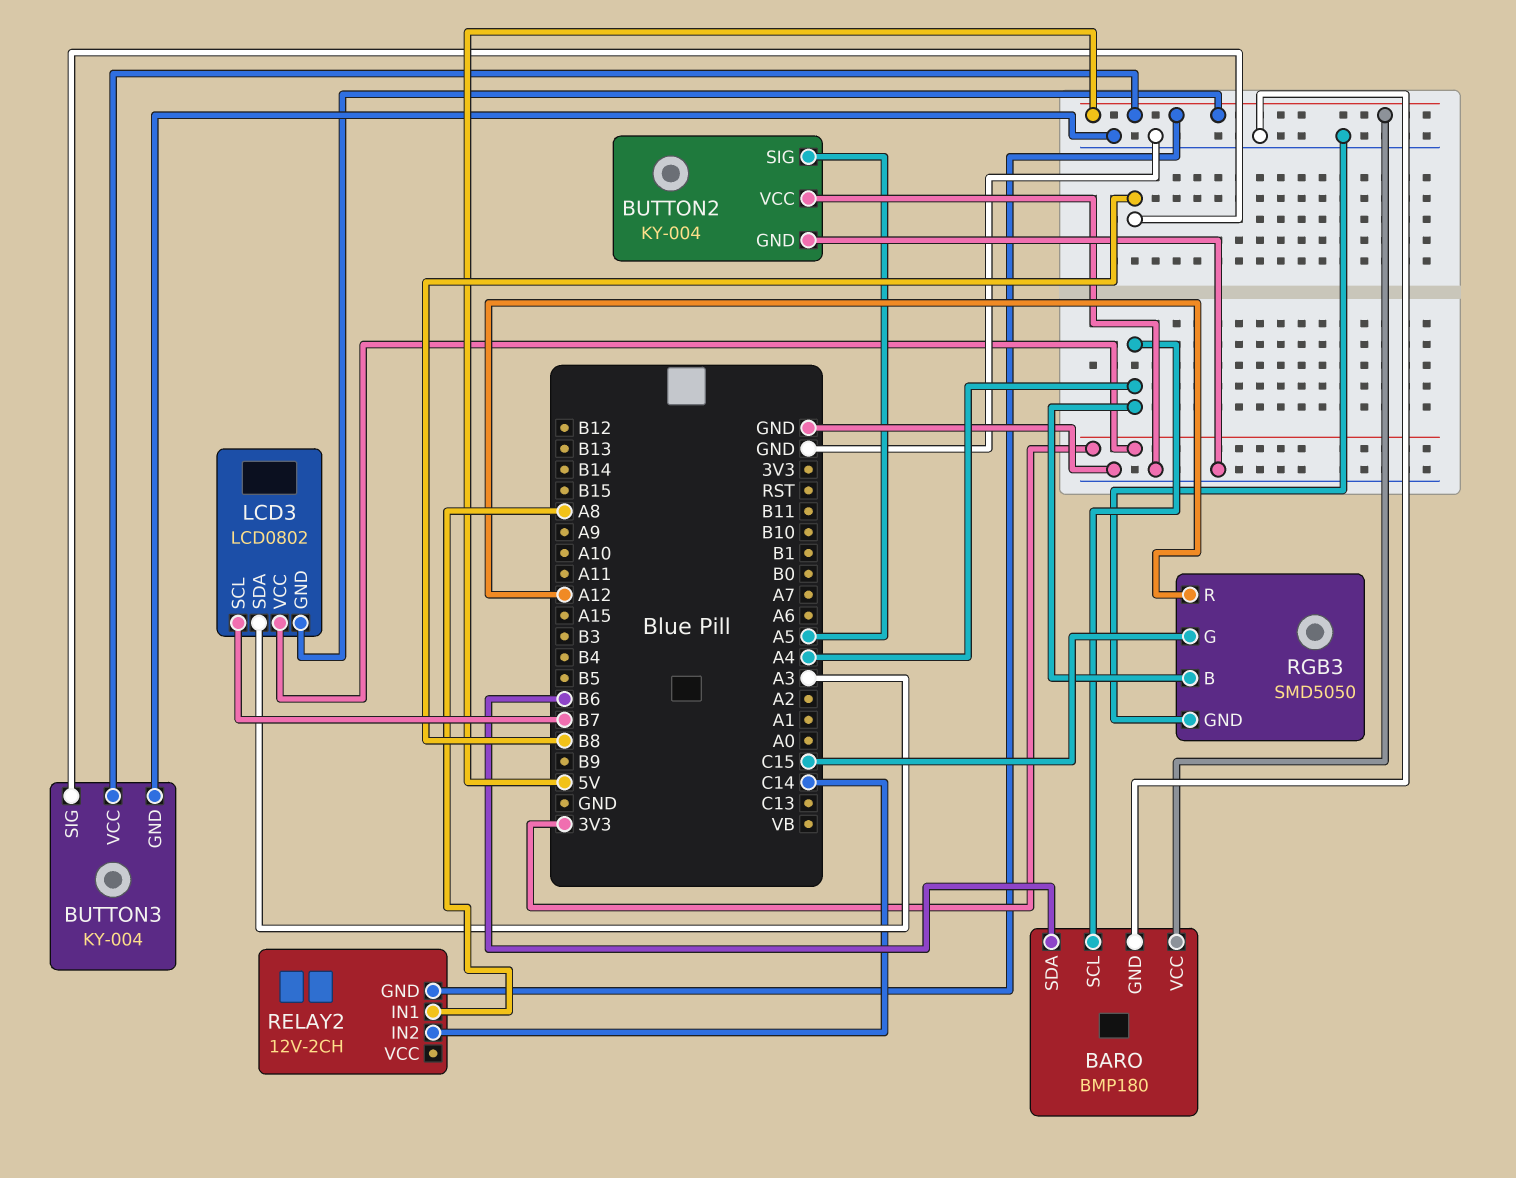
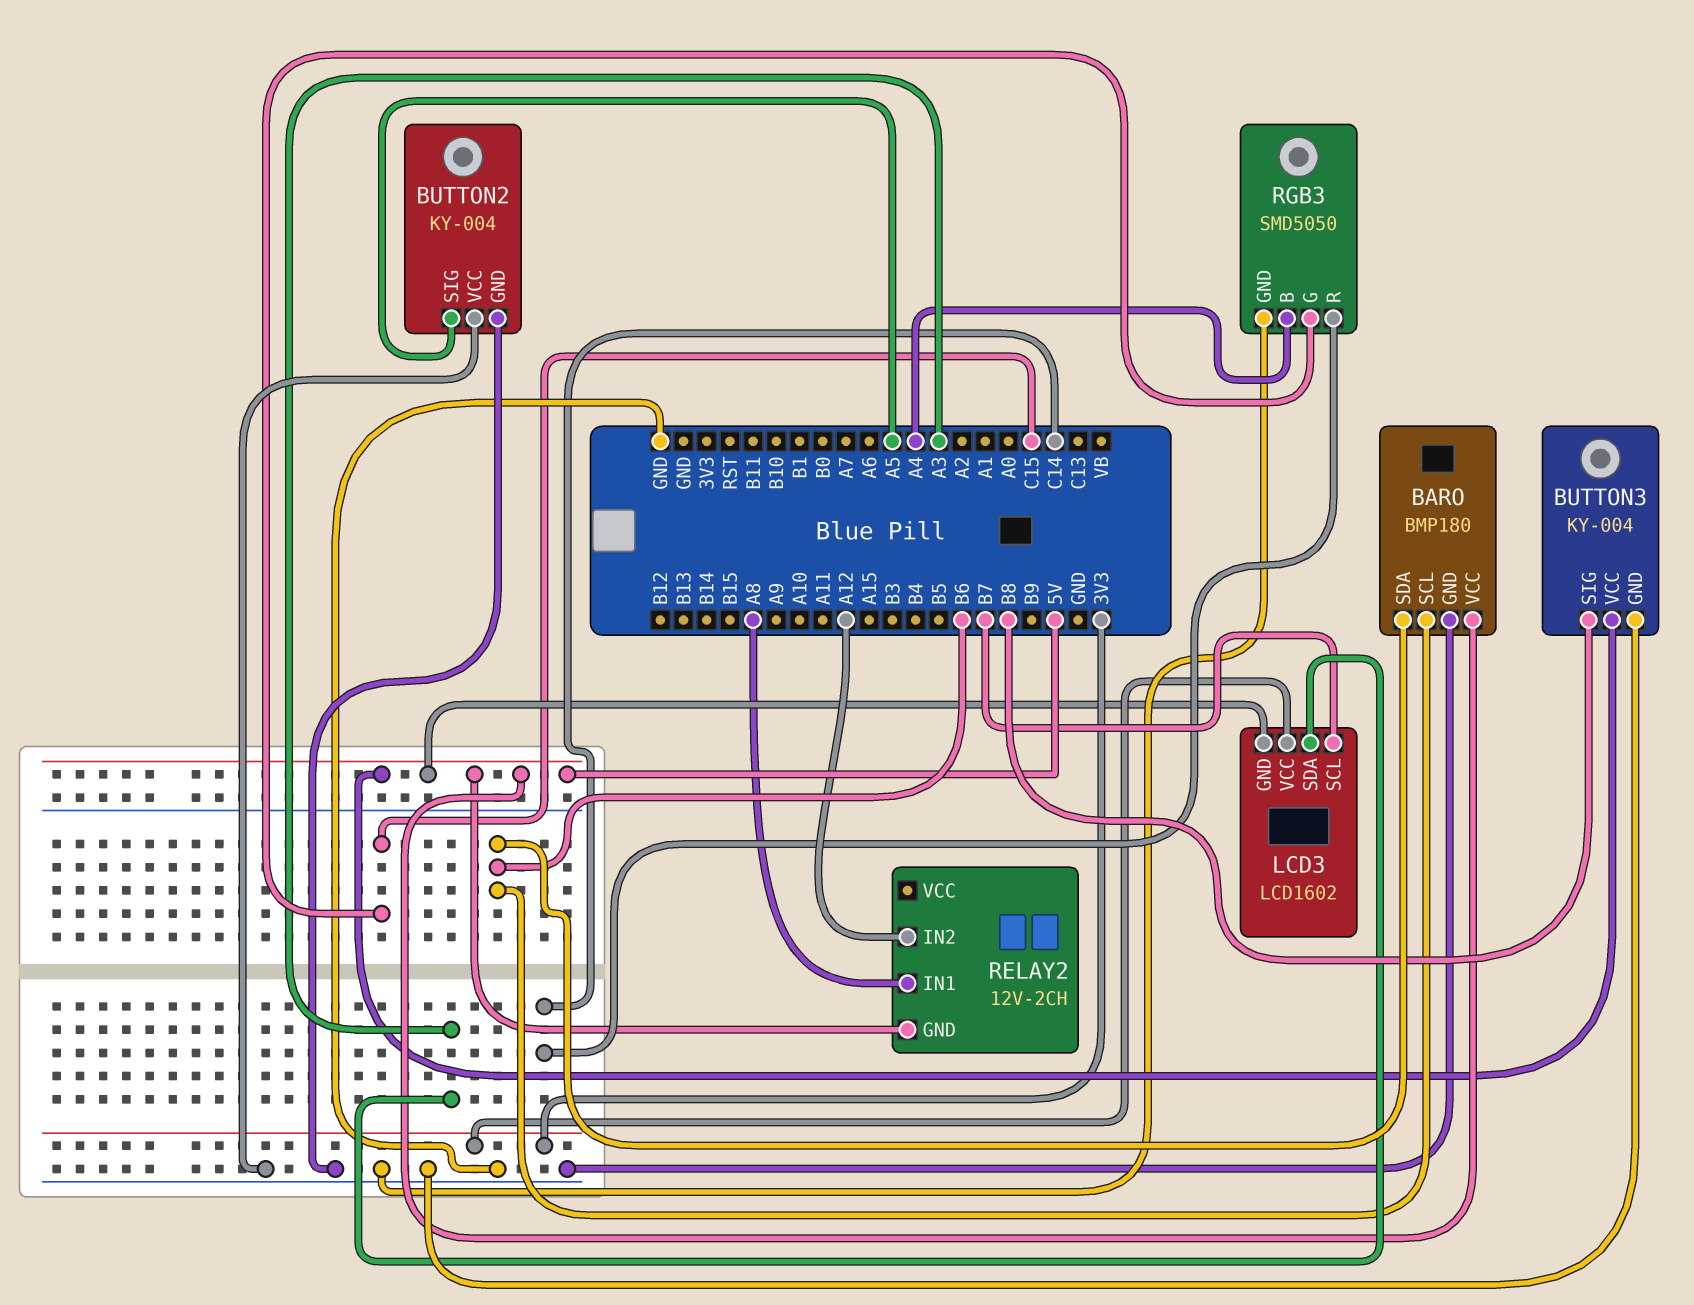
BARO pin SCL: A4 -> B6
LCD3: LCD0802 -> LCD1602
RELAY2 pin IN2: C14 -> A12
RGB3 pin R: A12 -> C14

